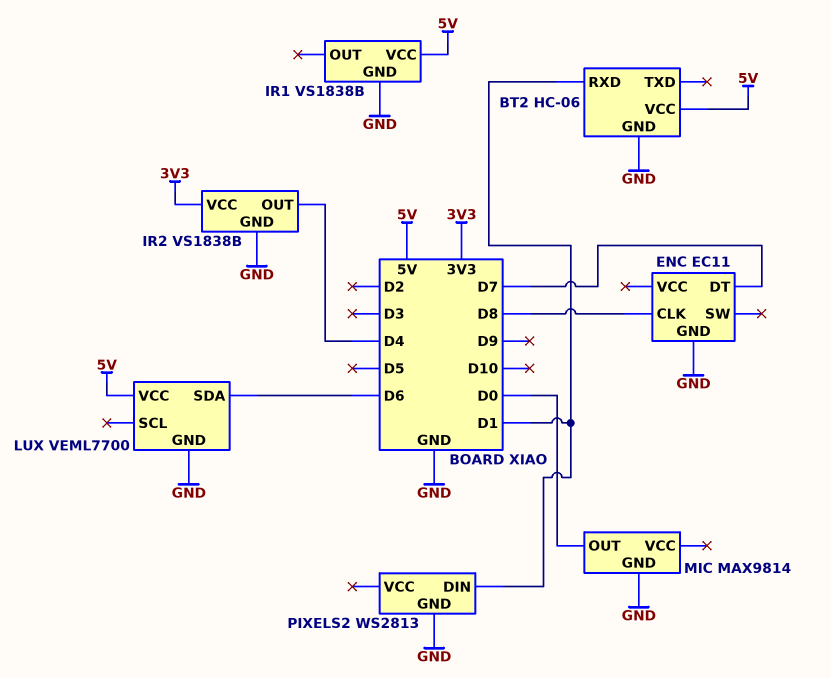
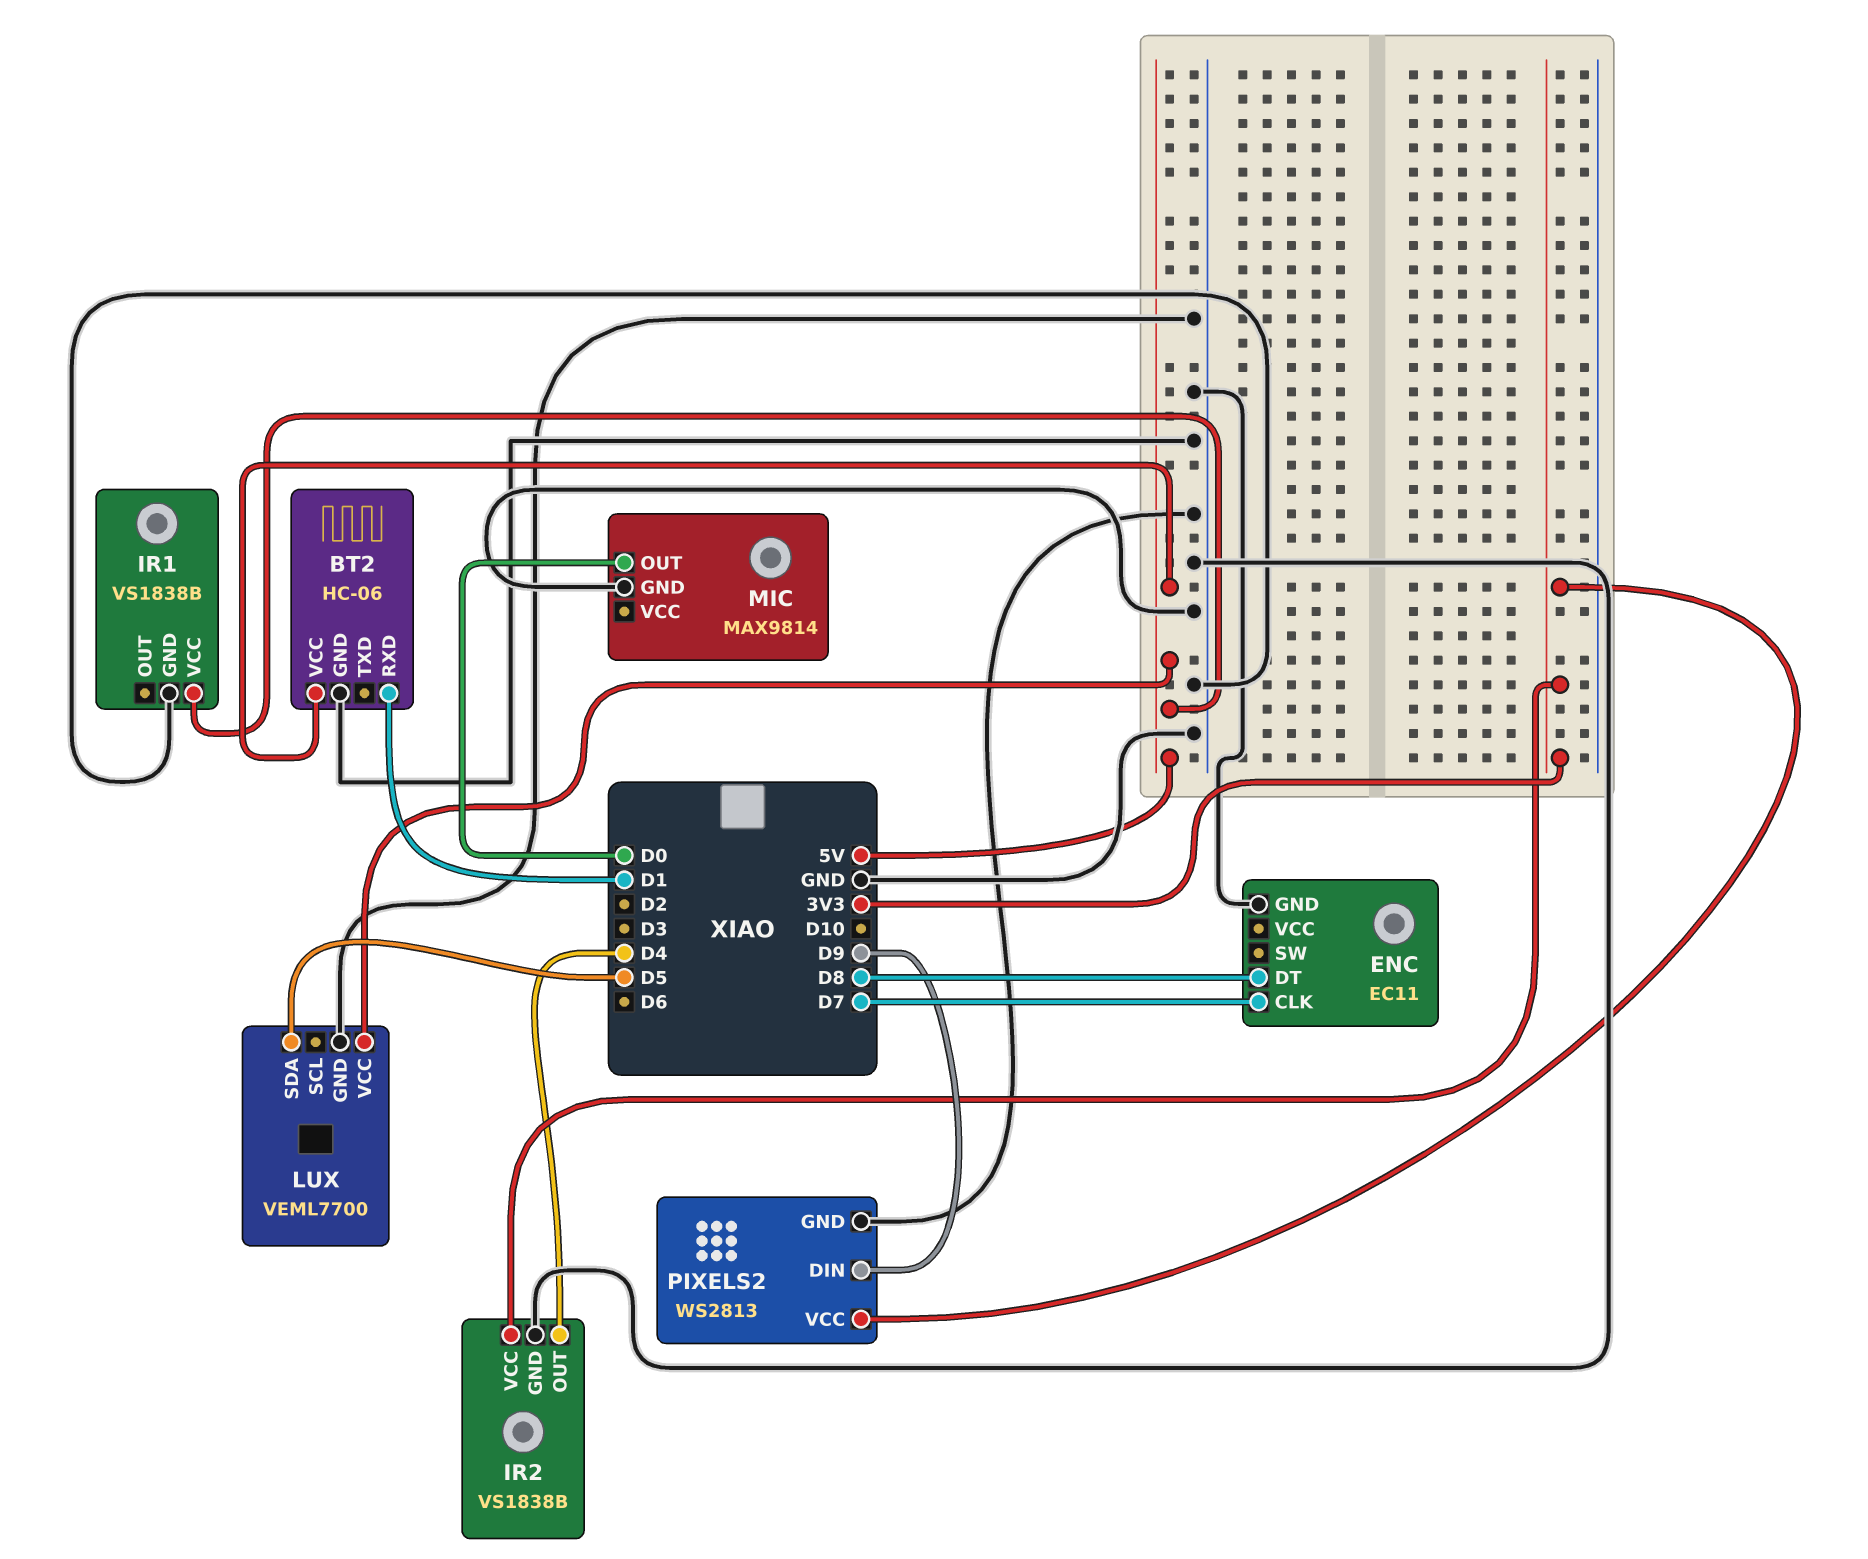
ENC pin CLK: D8 -> D7
ENC pin DT: D7 -> D8
LUX pin SDA: D6 -> D5
PIXELS2 pin DIN: D1 -> D9
PIXELS2 pin VCC: none -> 3V3

